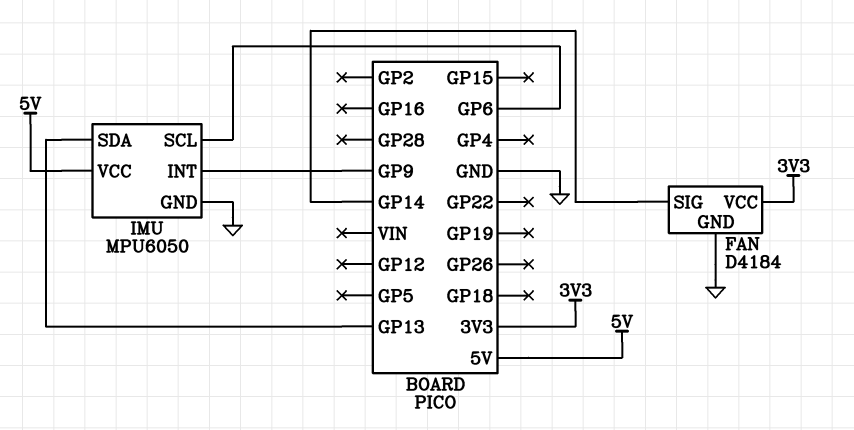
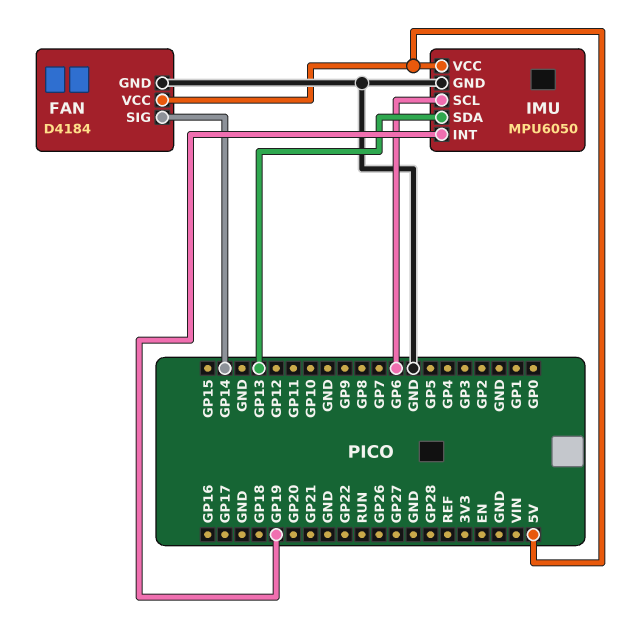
FAN pin VCC: 3V3 -> 5V
IMU pin INT: GP9 -> GP19

